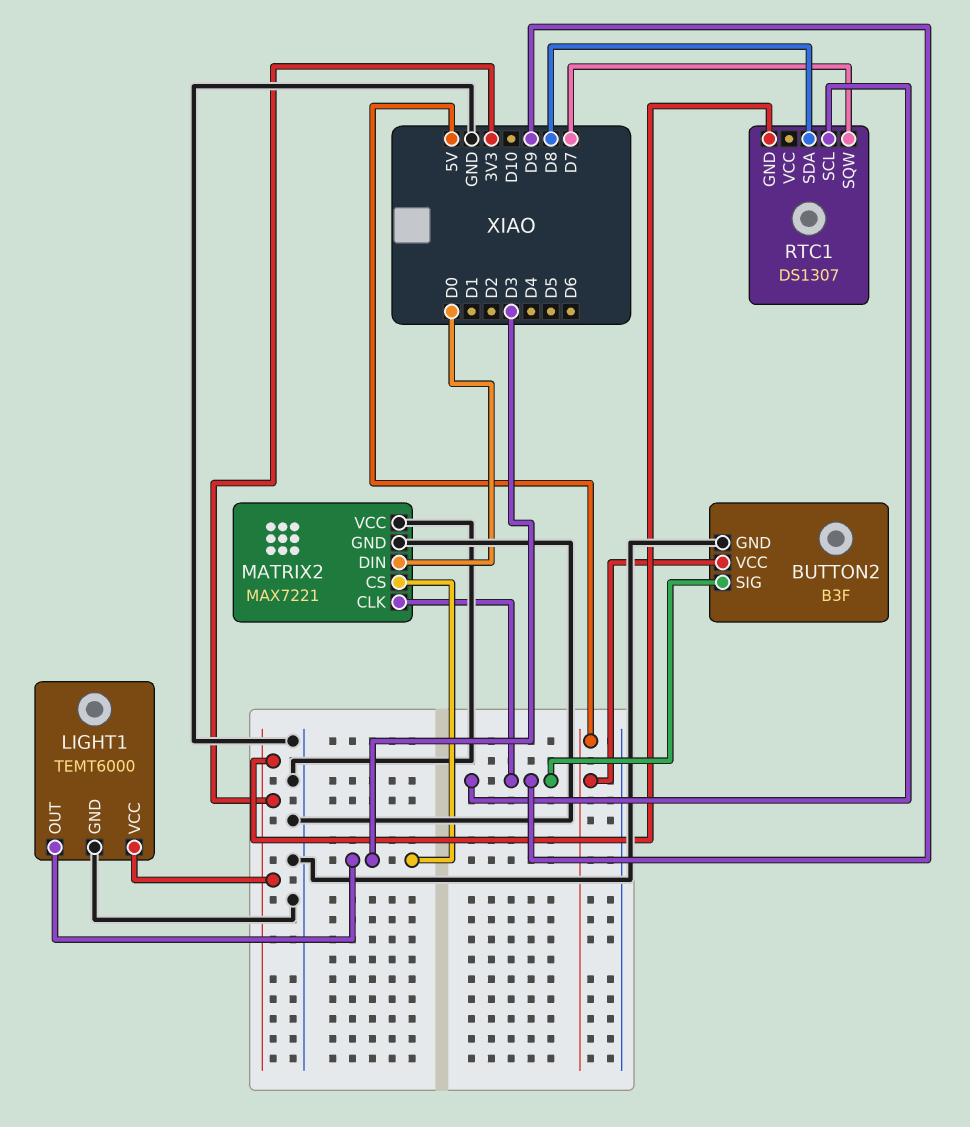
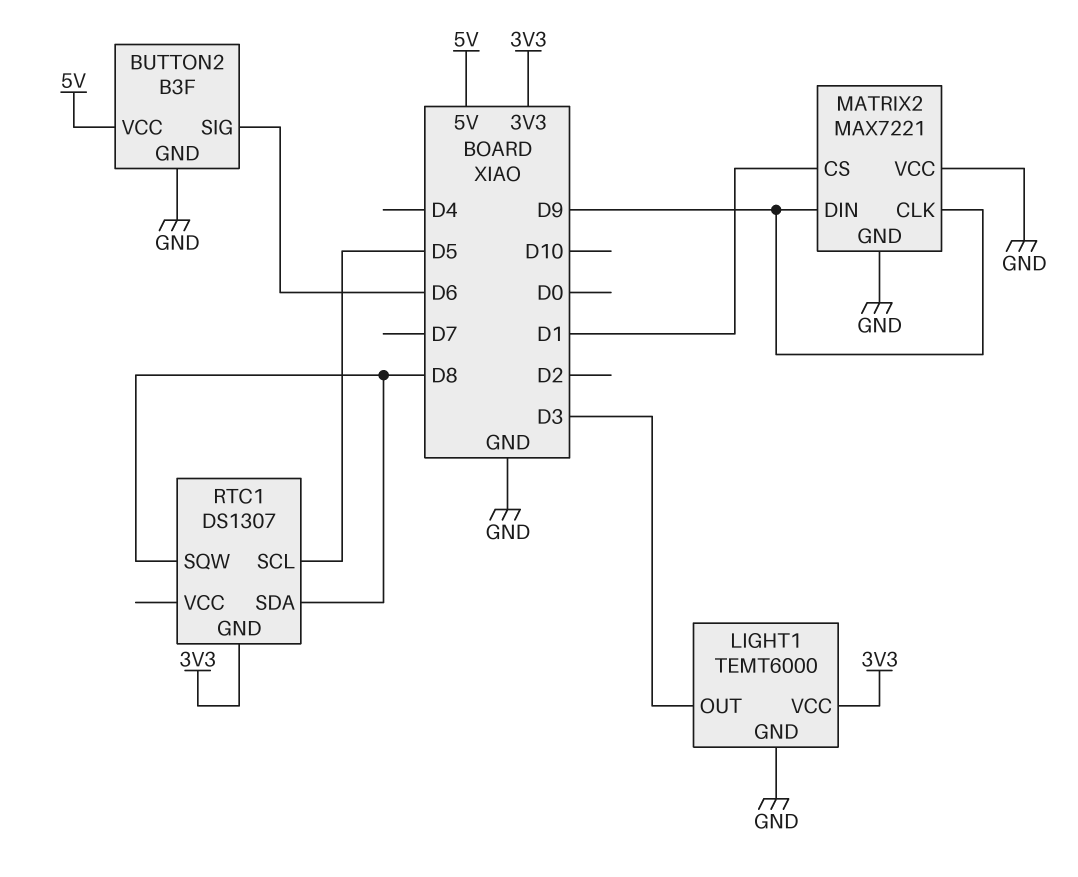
BUTTON2 pin SIG: D9 -> D6
MATRIX2 pin CS: D3 -> D1
MATRIX2 pin DIN: D0 -> D9
RTC1 pin SCL: D9 -> D5
RTC1 pin SQW: D7 -> D8

